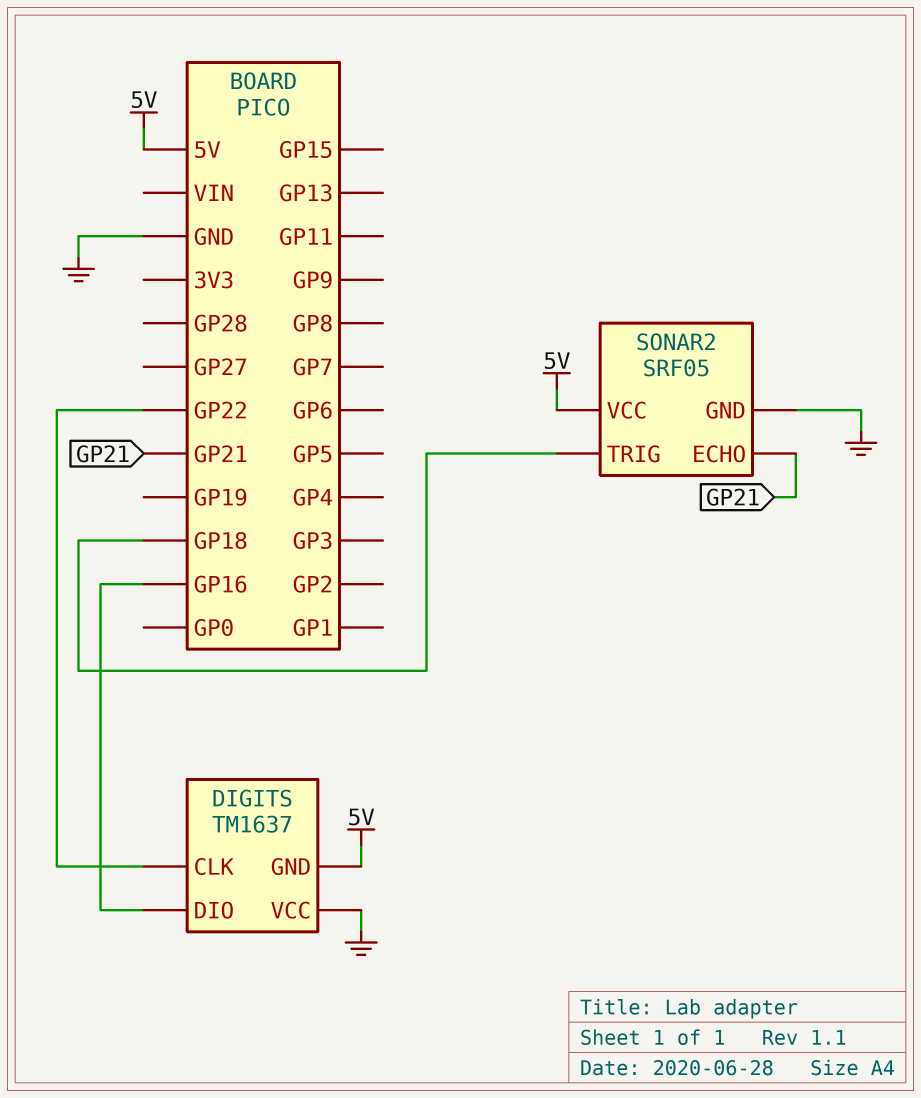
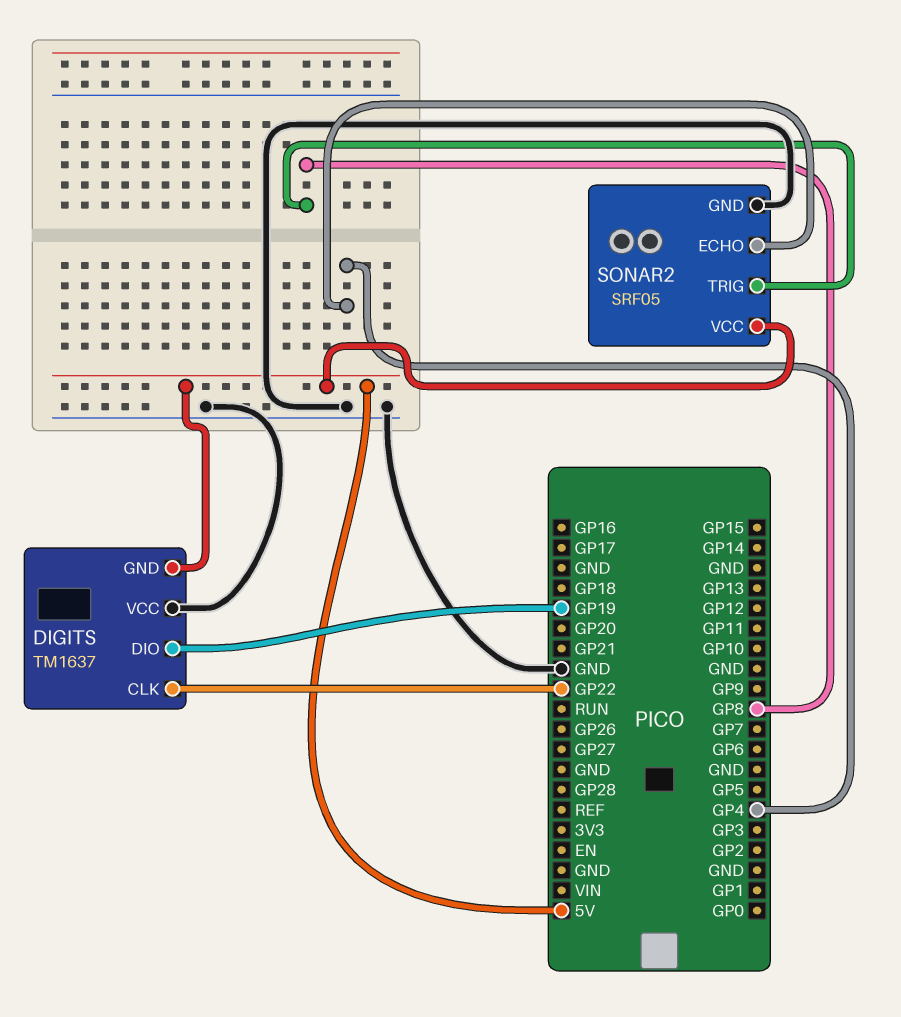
DIGITS pin DIO: GP16 -> GP19
SONAR2 pin ECHO: GP21 -> GP4
SONAR2 pin TRIG: GP18 -> GP8

